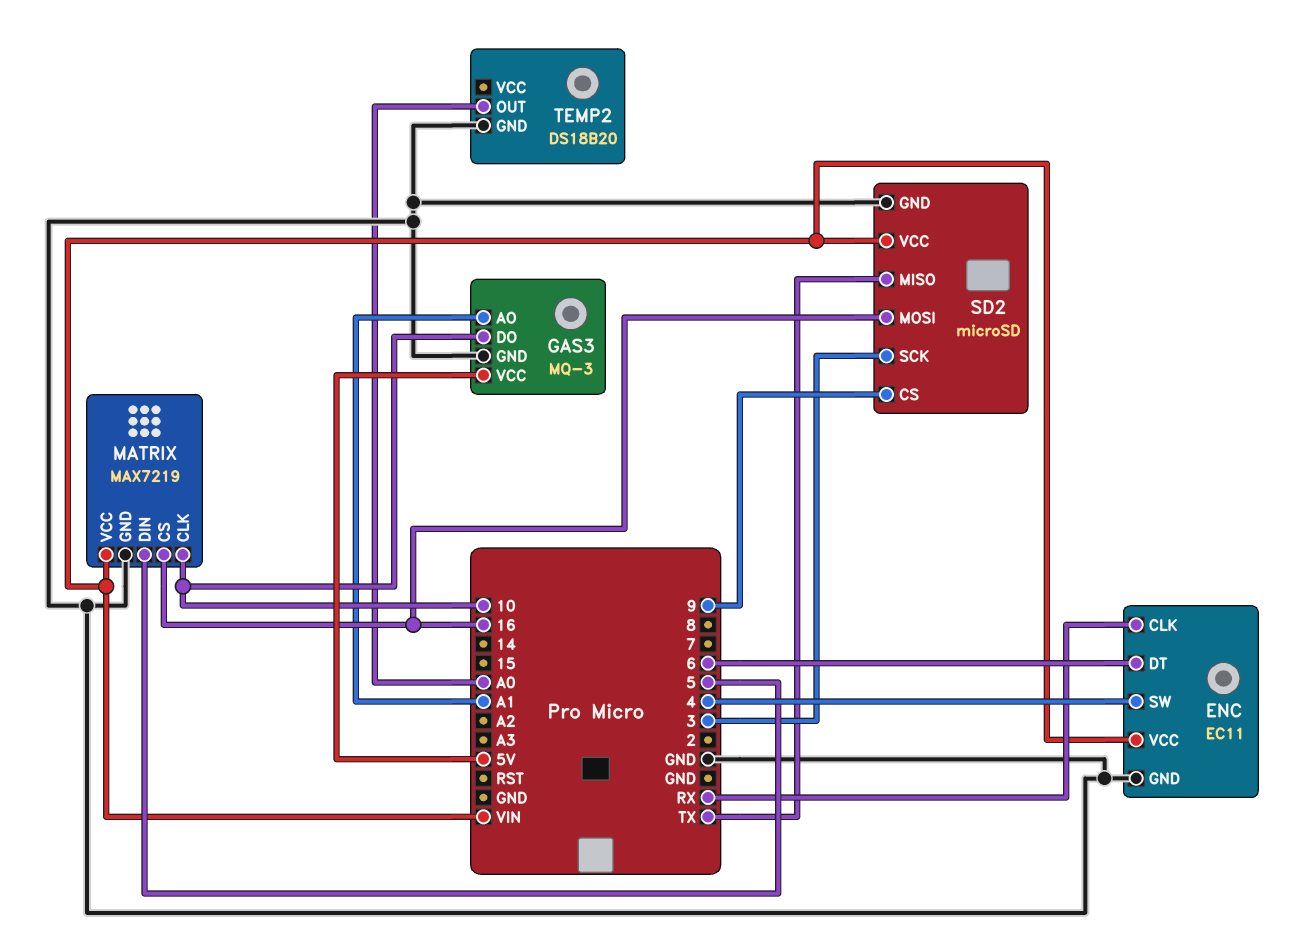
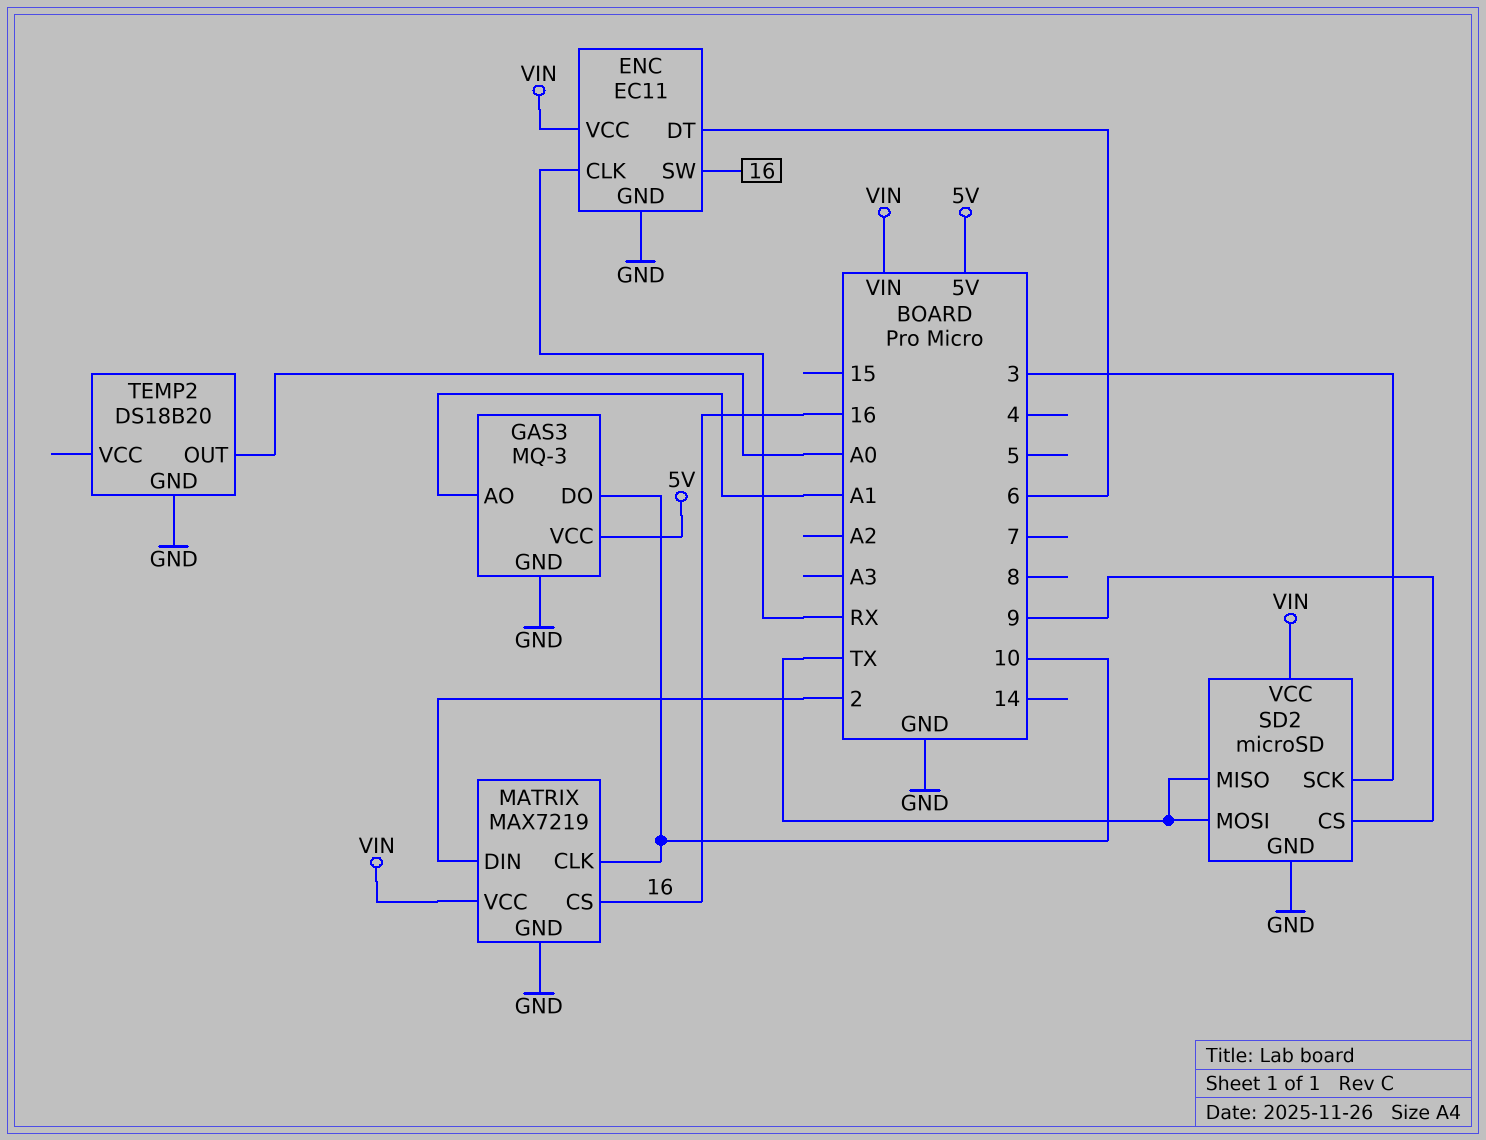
ENC pin SW: 4 -> 16
MATRIX pin DIN: 5 -> 2
SD2 pin MOSI: 16 -> TX

